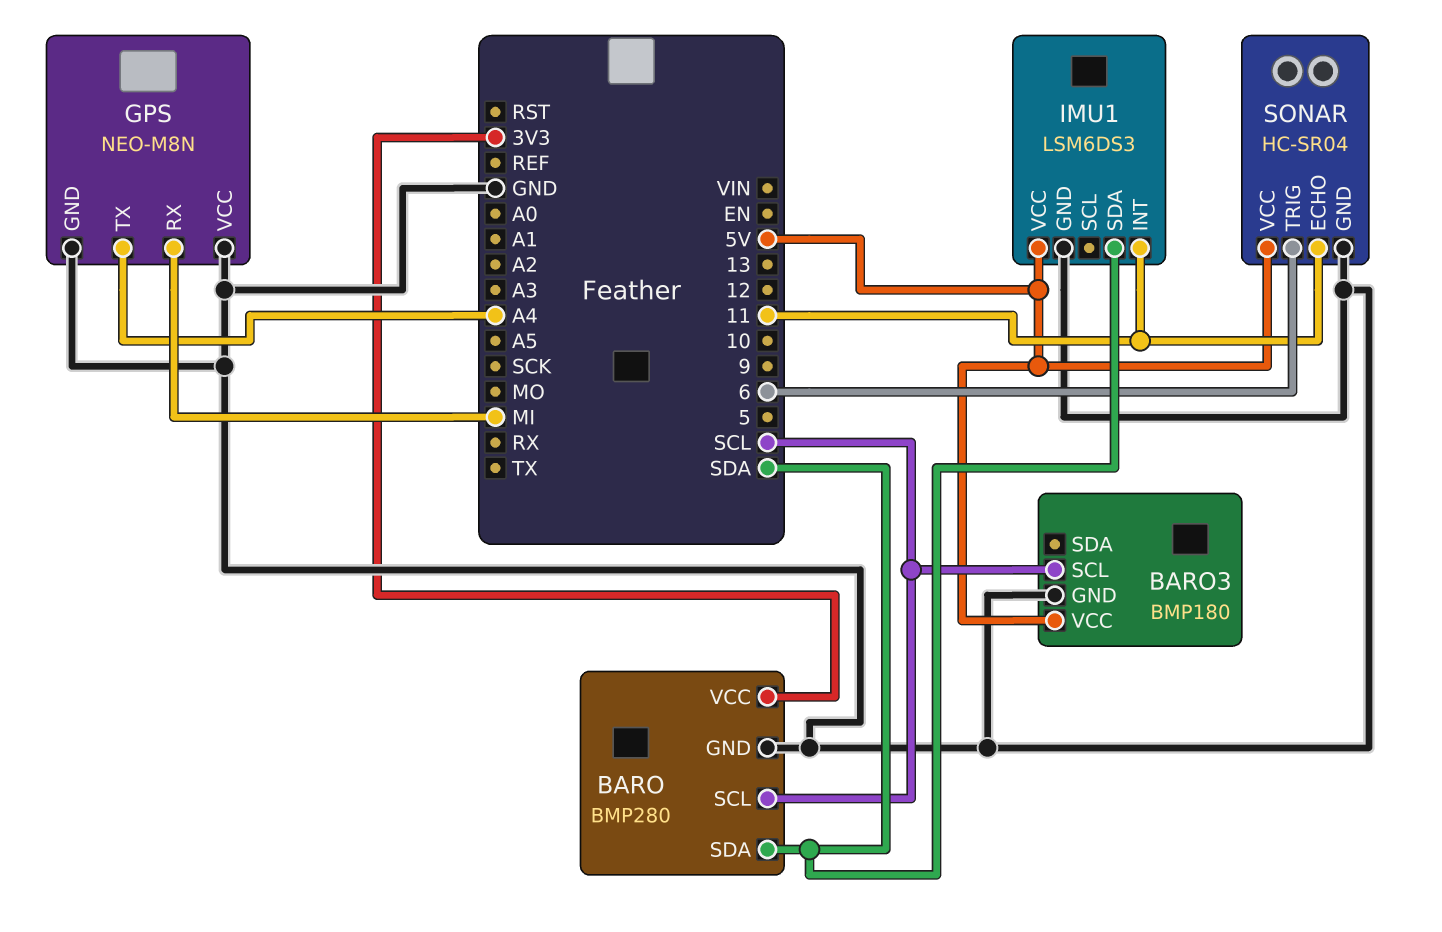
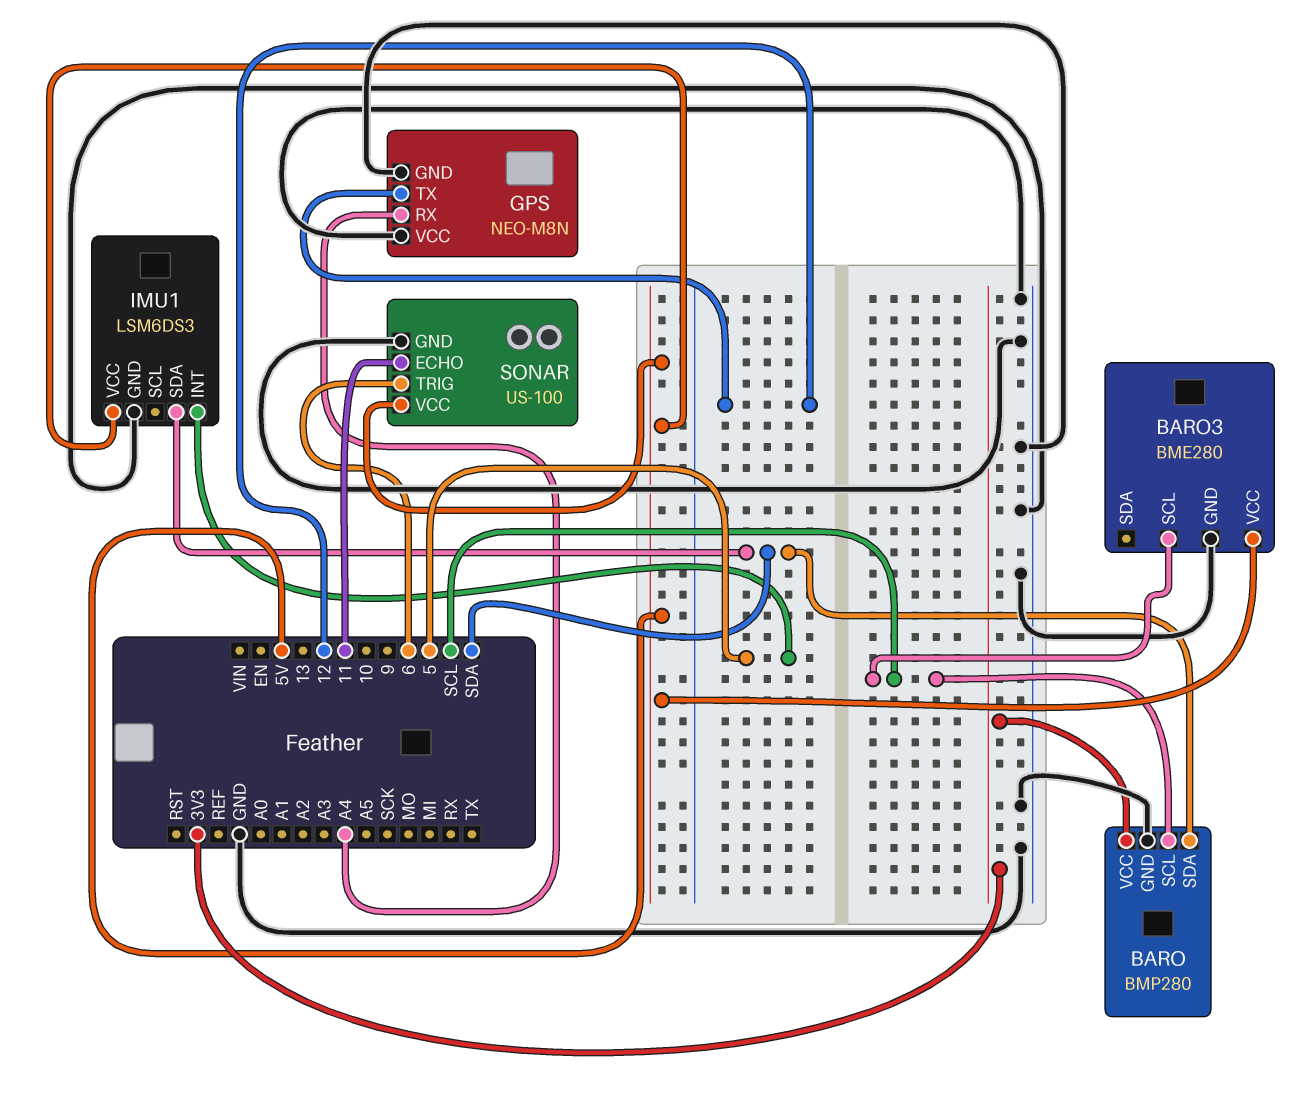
BARO3: BMP180 -> BME280
GPS pin RX: MI -> A4
GPS pin TX: A4 -> 12
IMU1 pin INT: 11 -> 5
SONAR: HC-SR04 -> US-100

